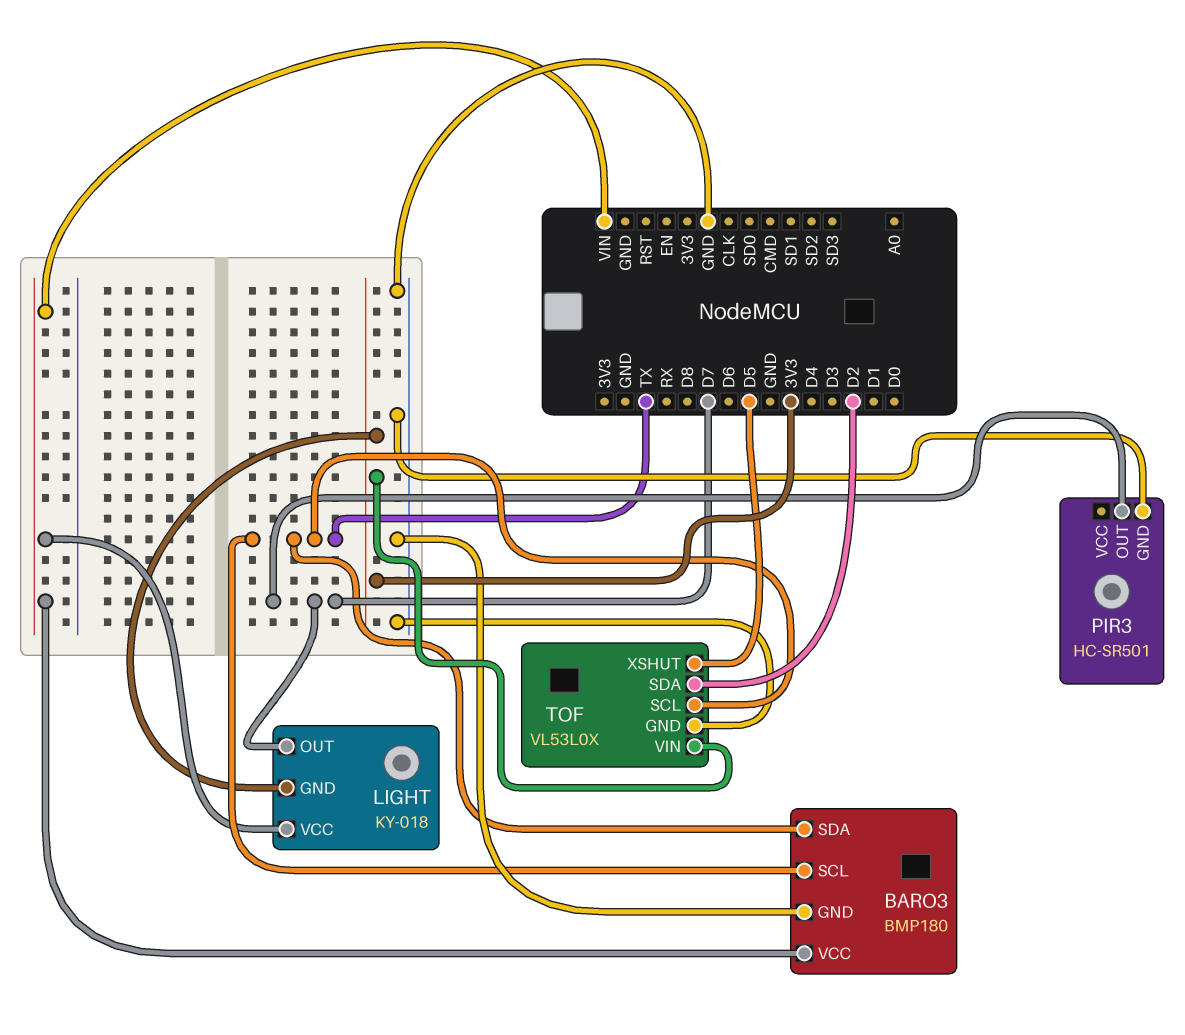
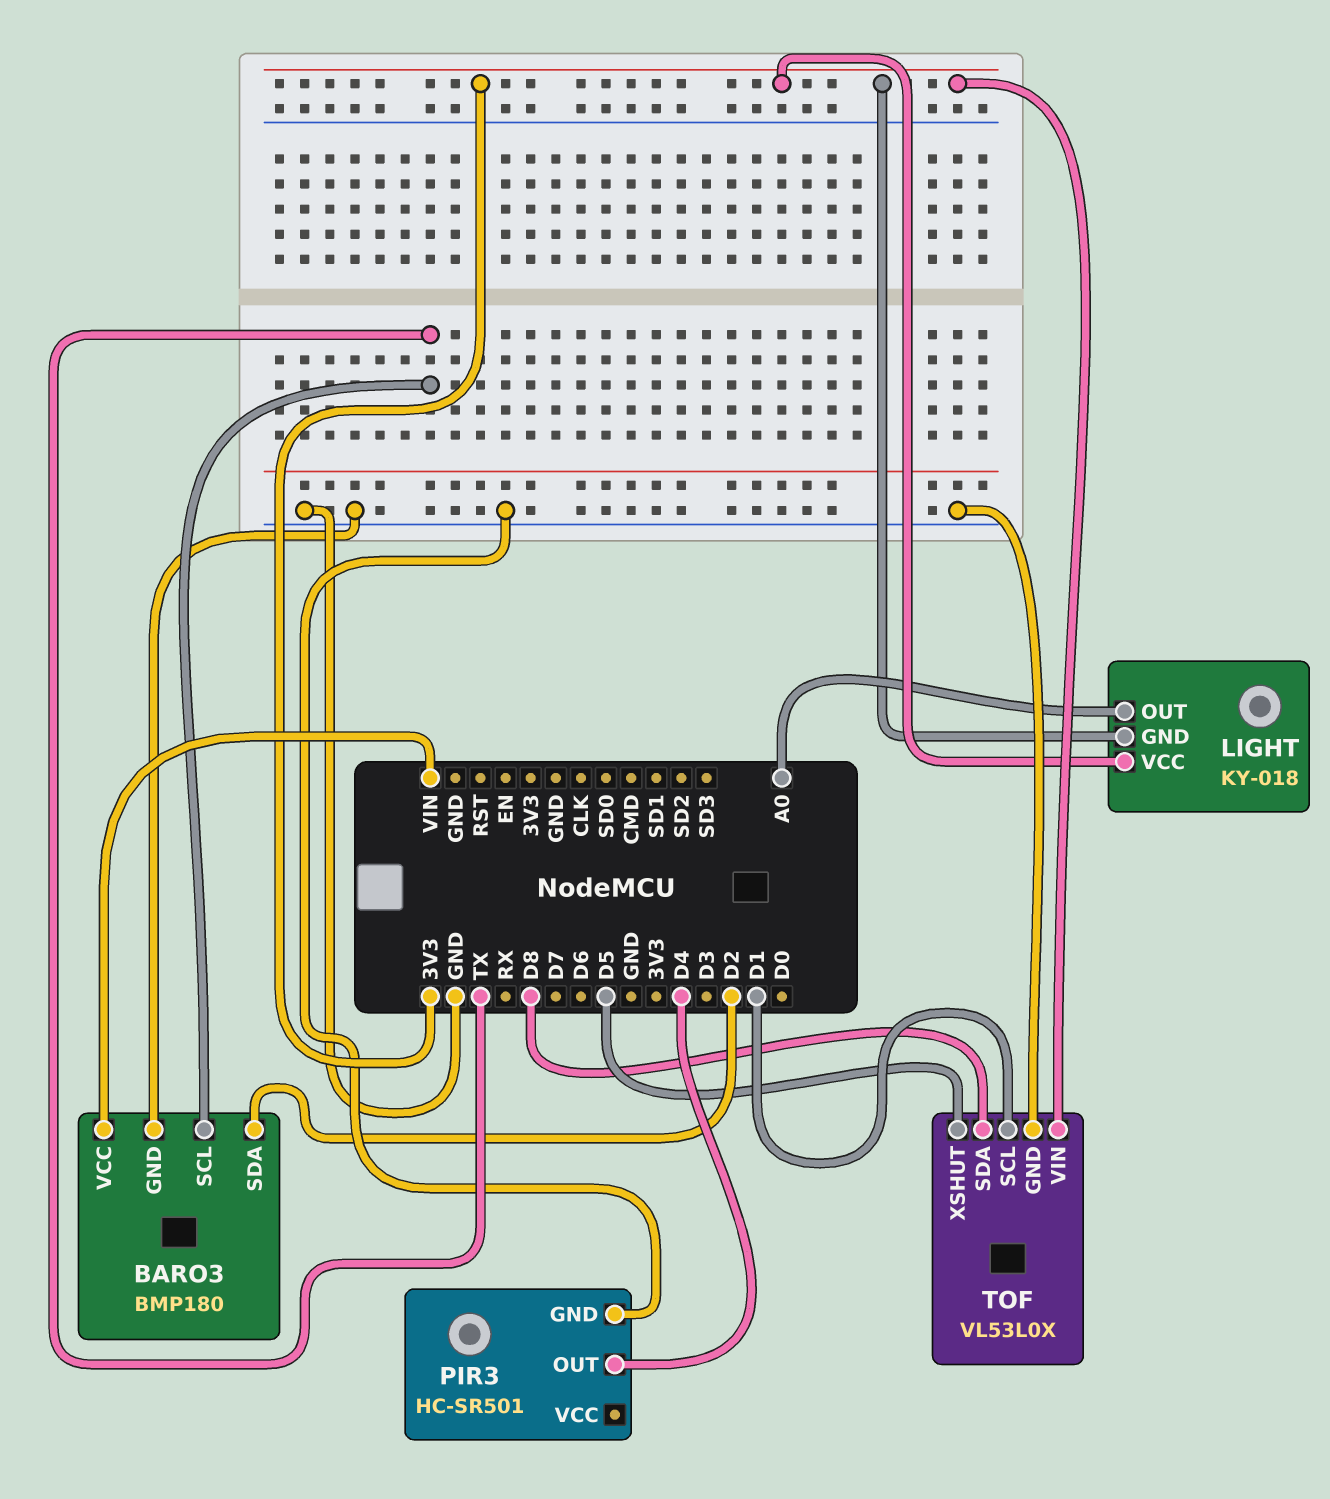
BARO3 pin SDA: TX -> D2
LIGHT pin OUT: D7 -> A0
LIGHT pin VCC: VIN -> 3V3
PIR3 pin OUT: D7 -> D4
TOF pin SCL: TX -> D1
TOF pin SDA: D2 -> D8

